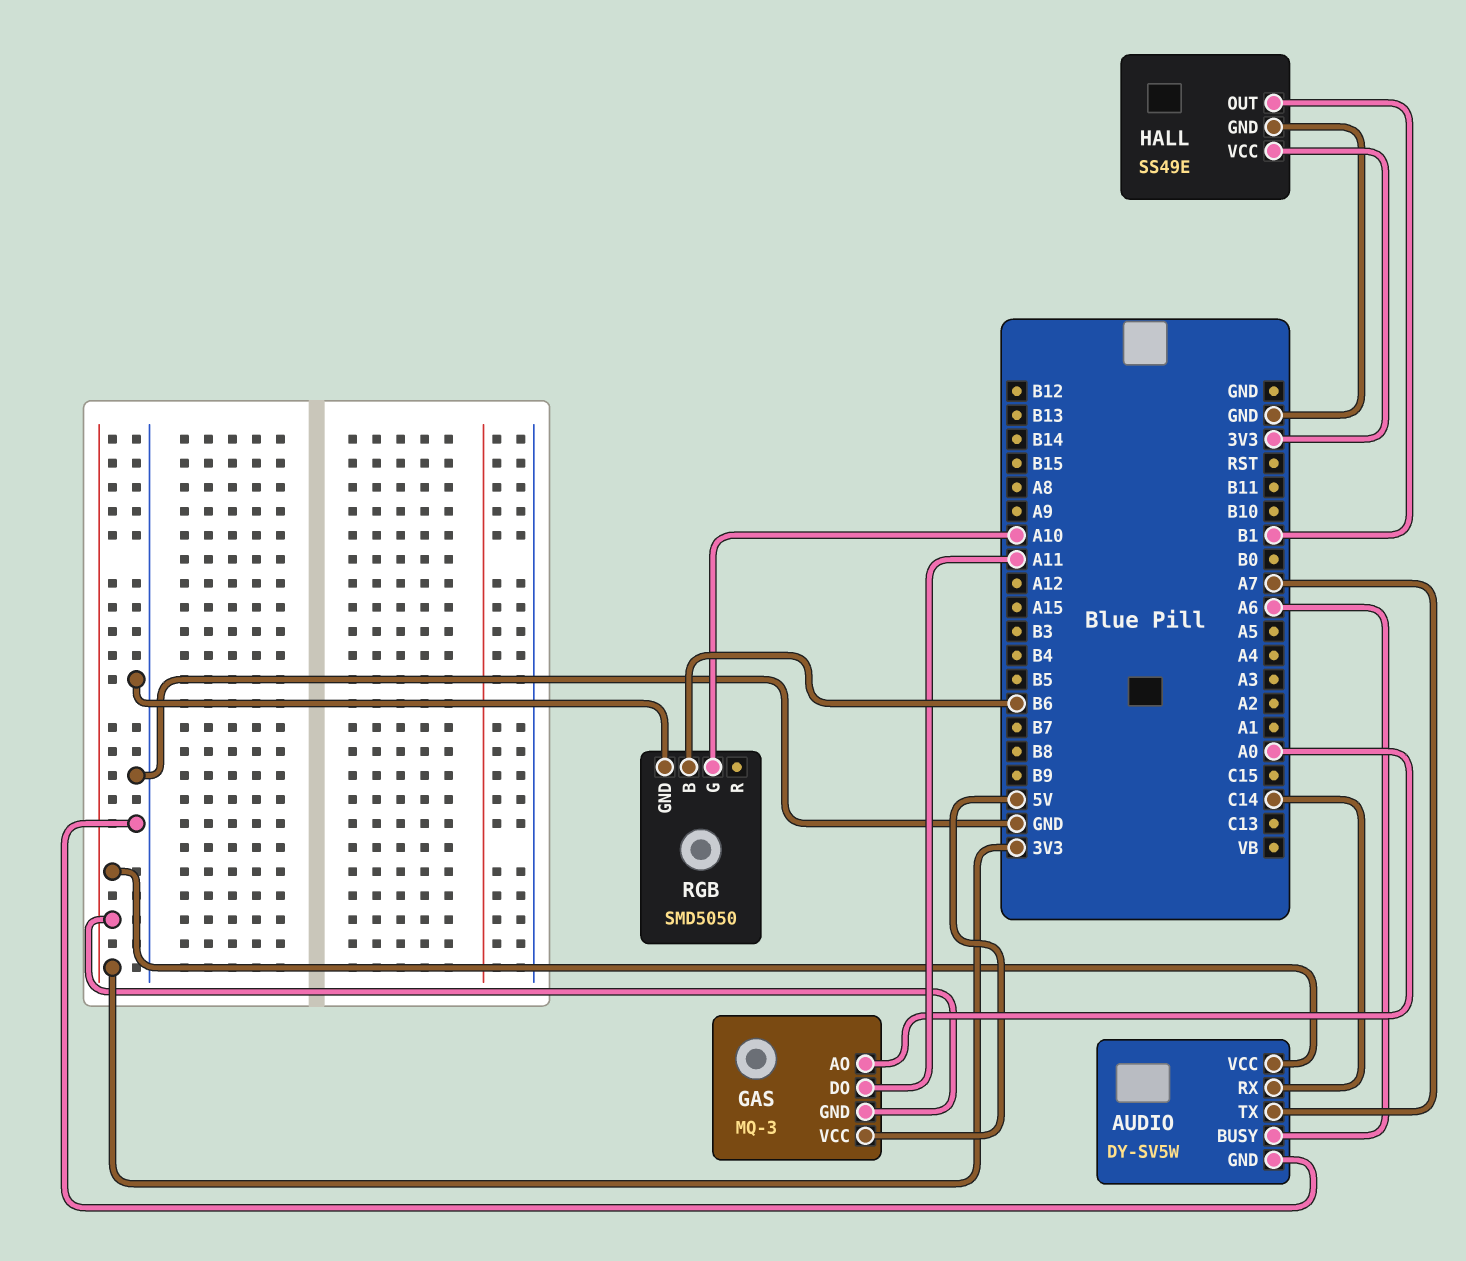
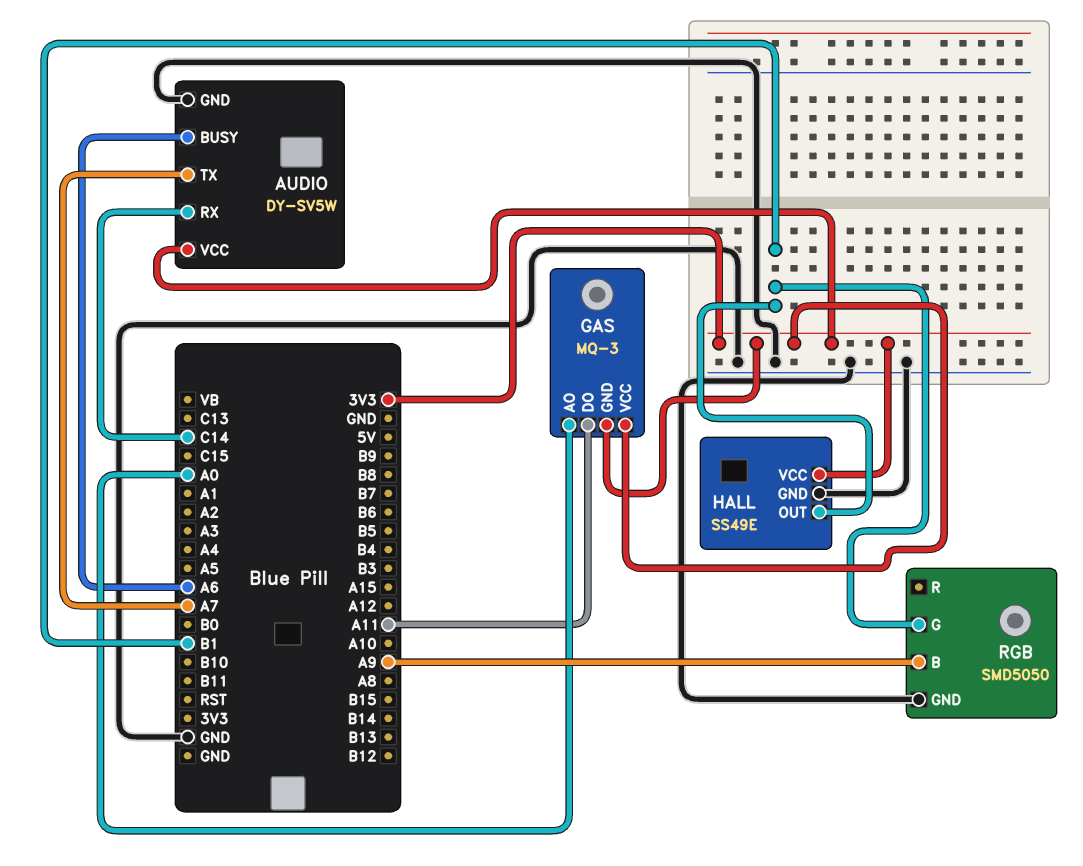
GAS pin VCC: 5V -> 3V3
RGB pin B: B6 -> A9
RGB pin G: A10 -> B1

